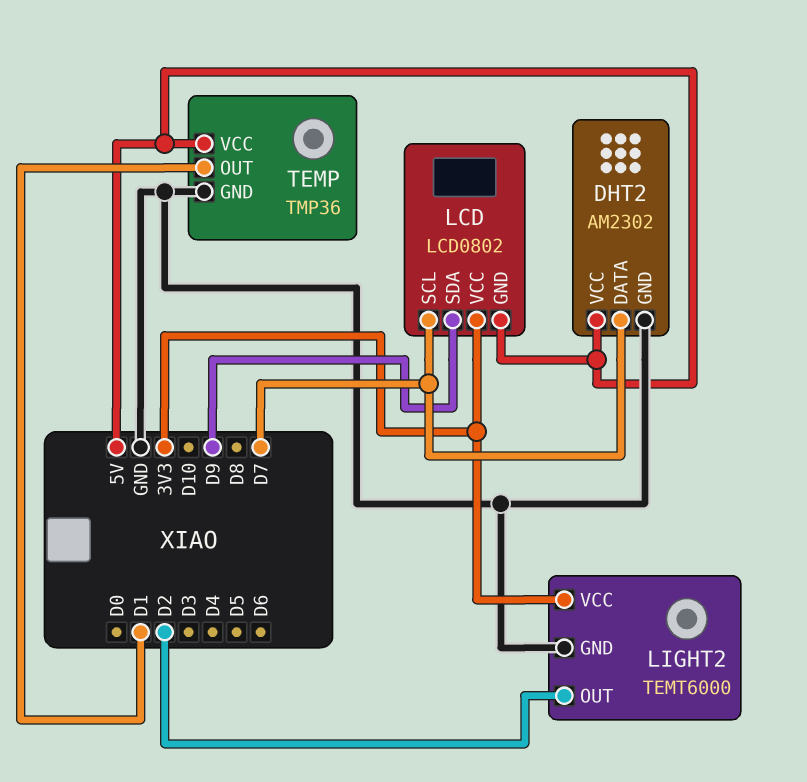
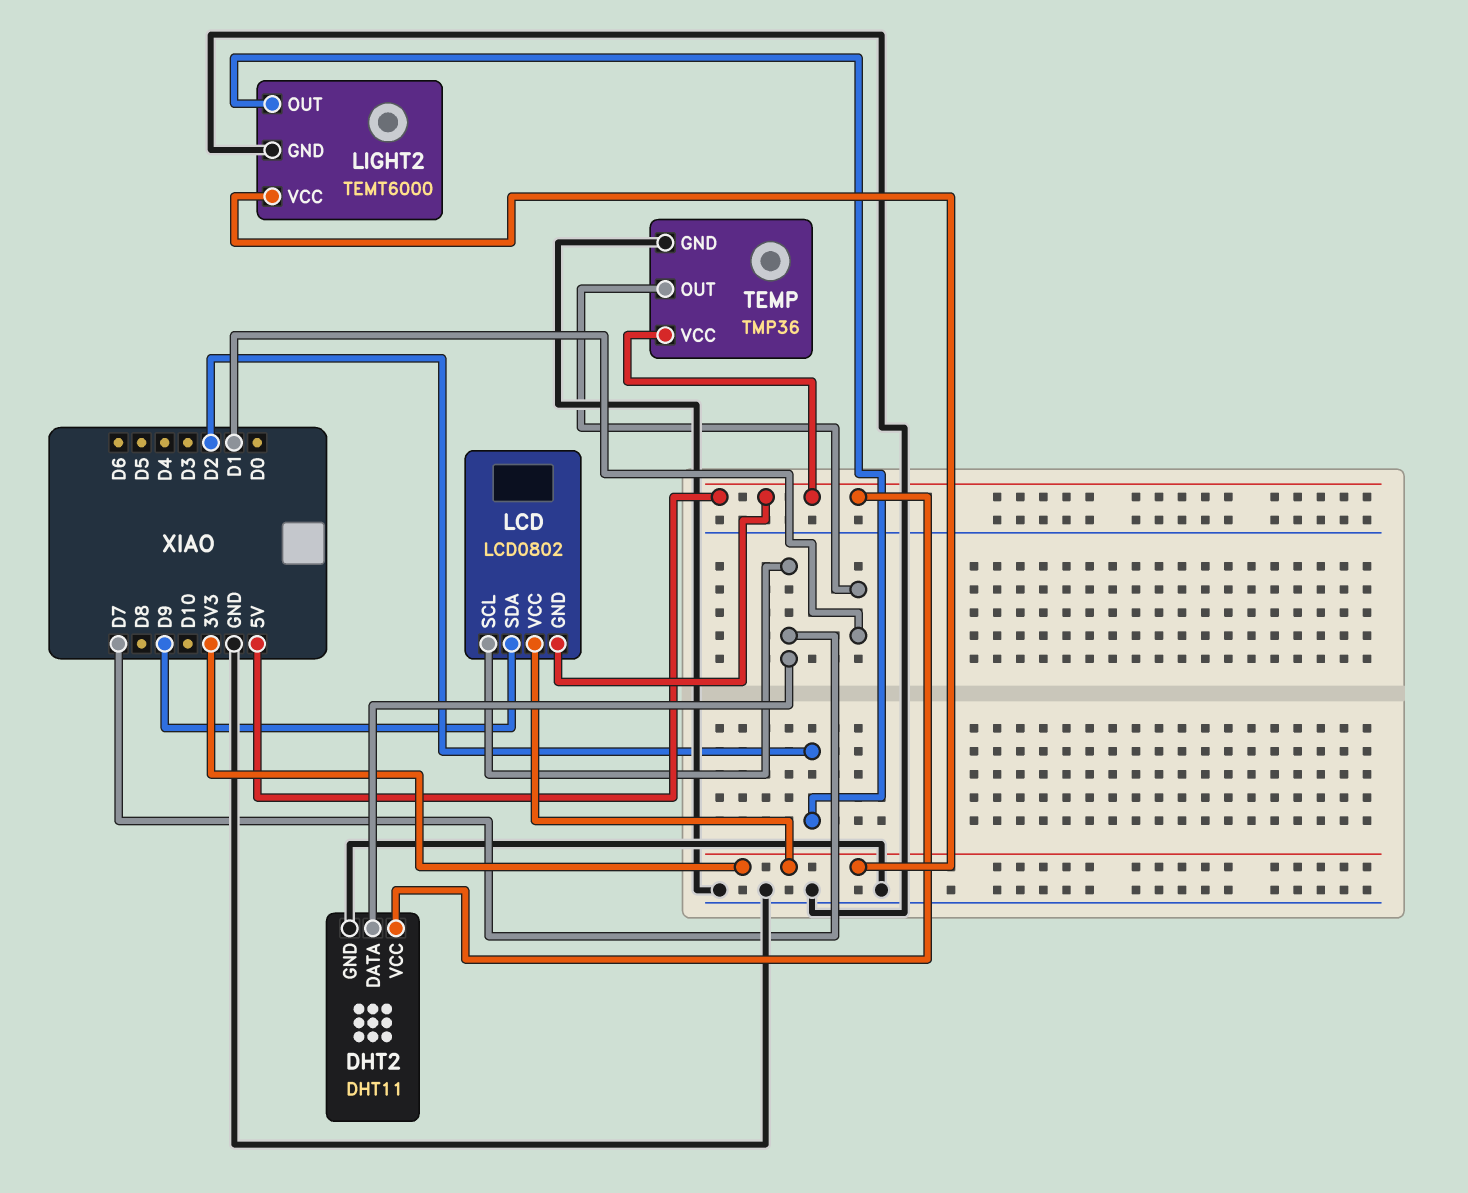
DHT2: AM2302 -> DHT11

